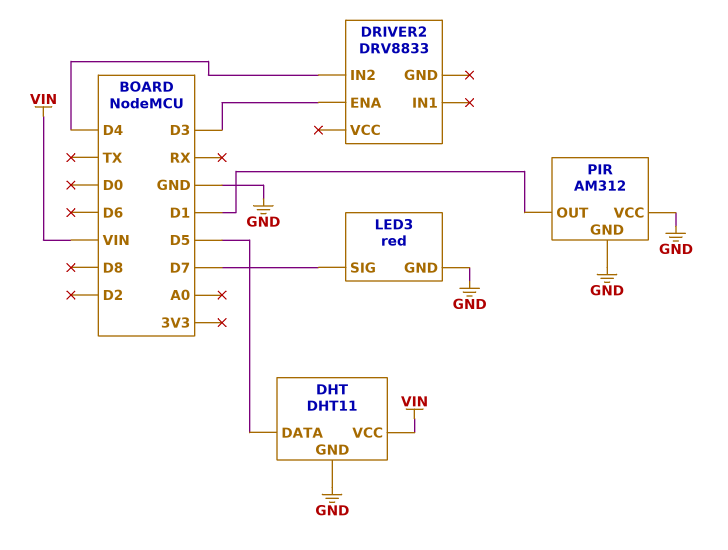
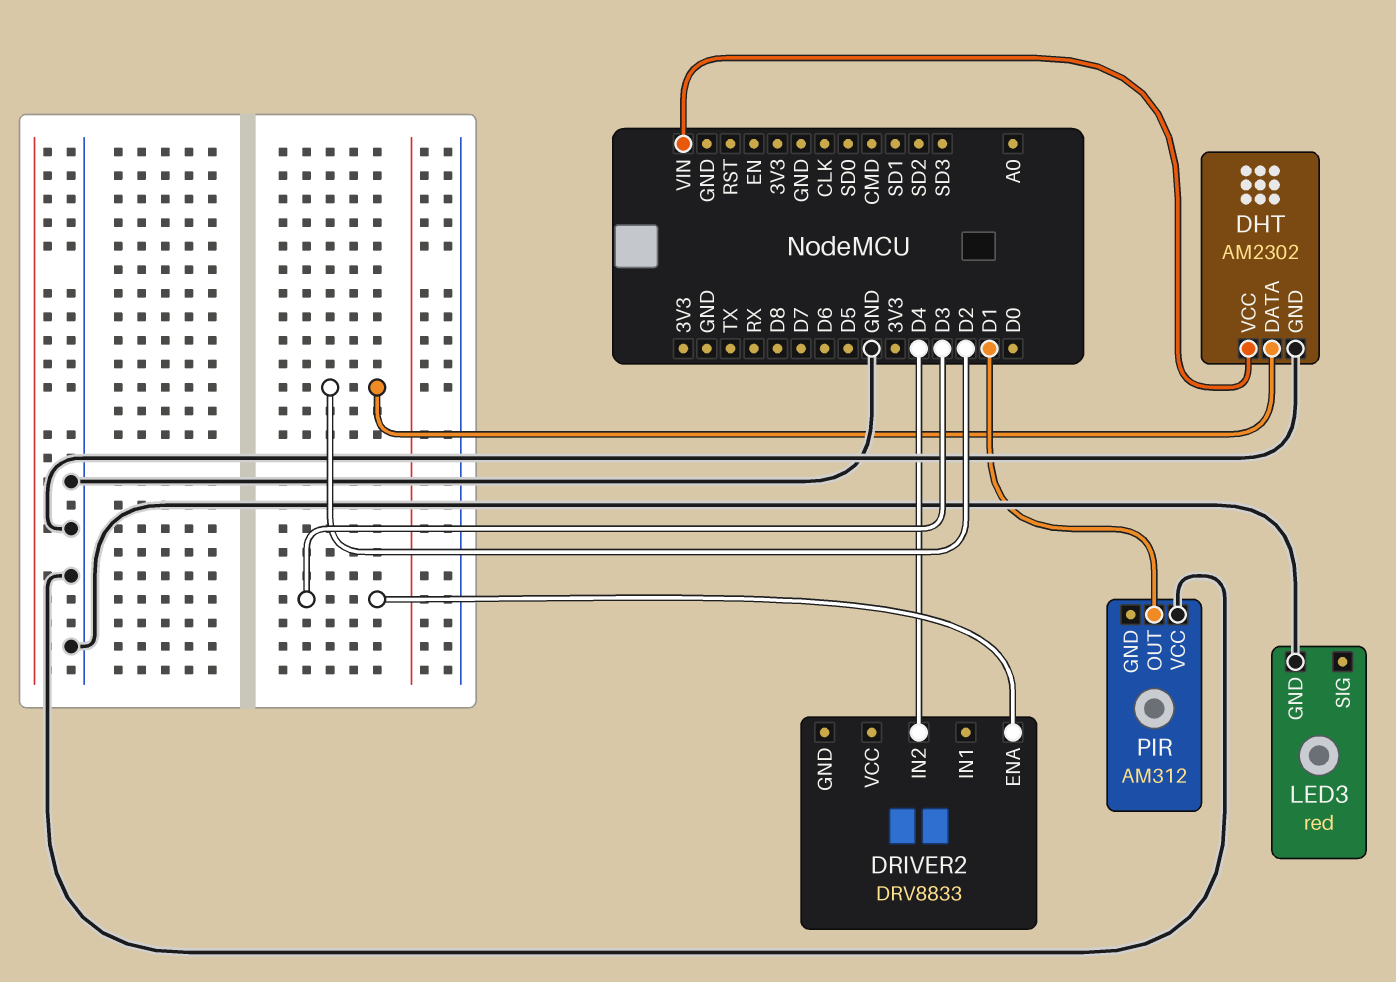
DHT: DHT11 -> AM2302
DHT pin DATA: D5 -> D2
LED3 pin SIG: D7 -> none
PIR pin GND: GND -> none

